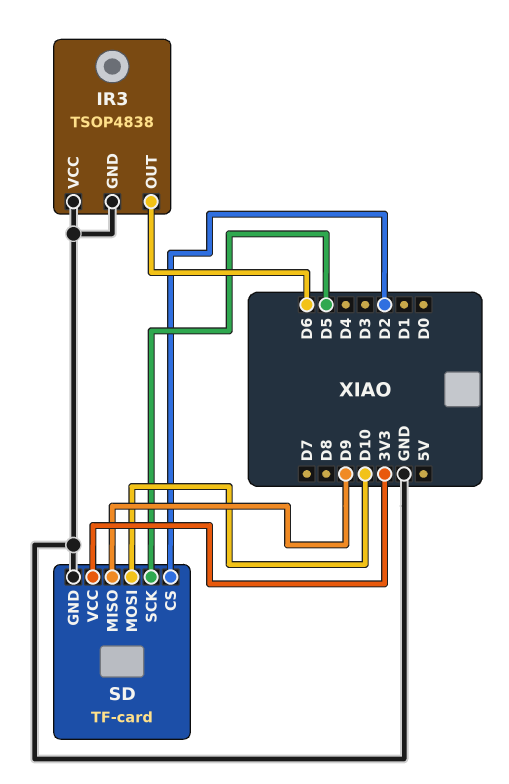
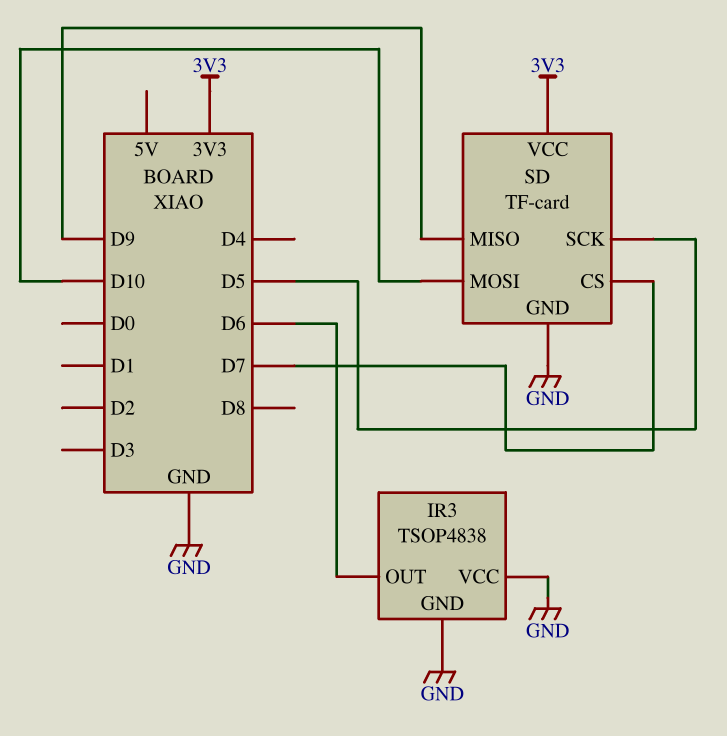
SD pin CS: D2 -> D7

